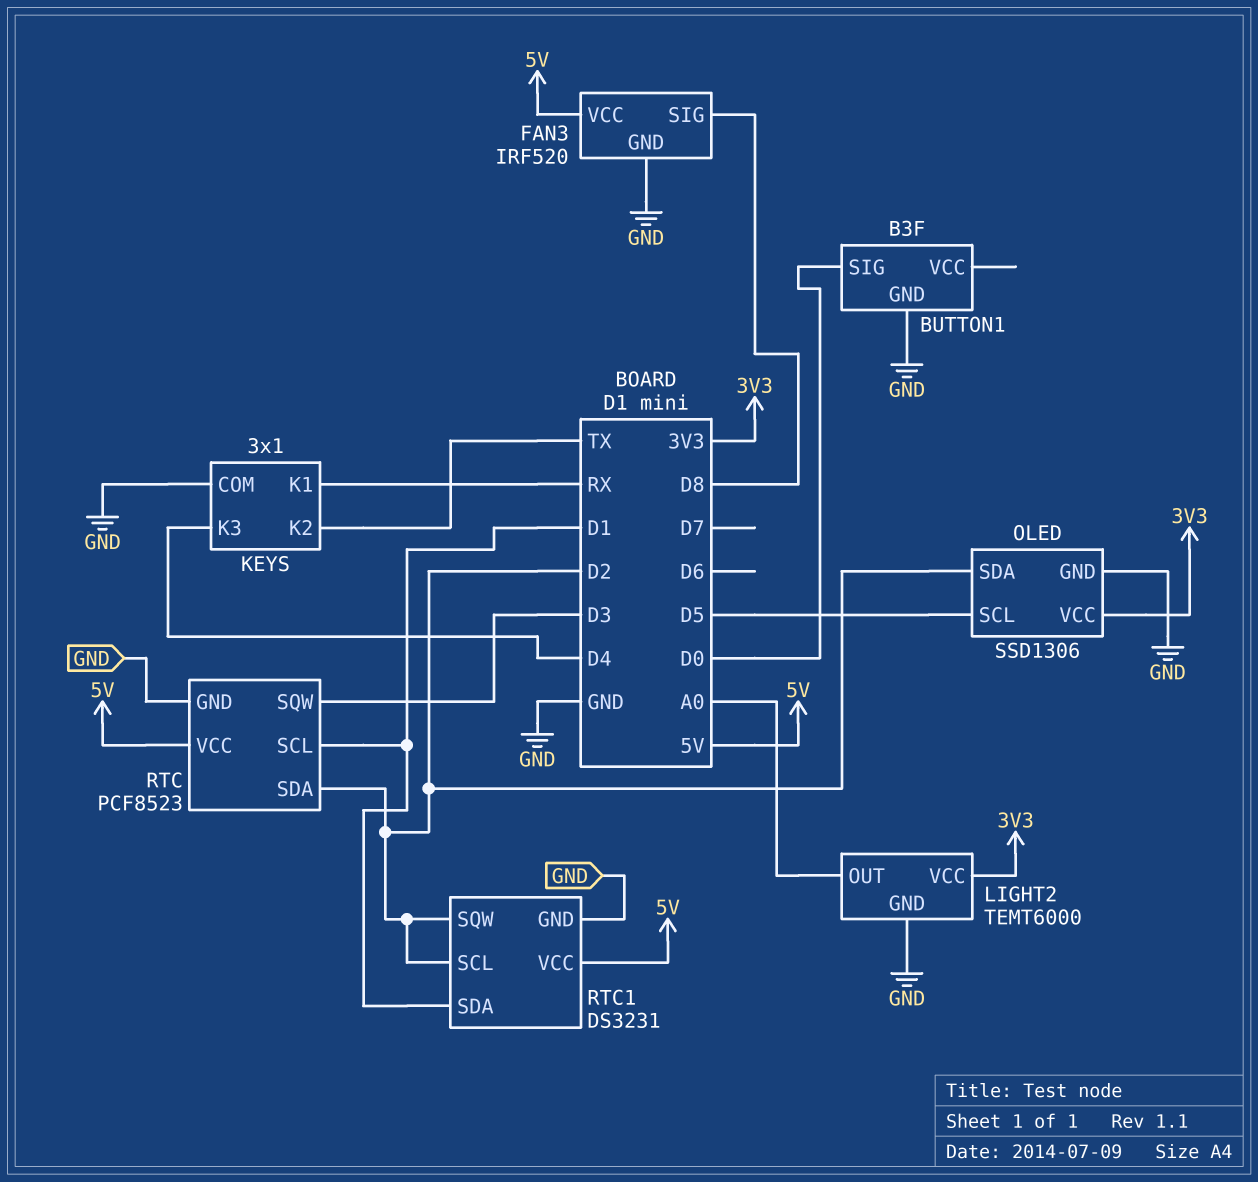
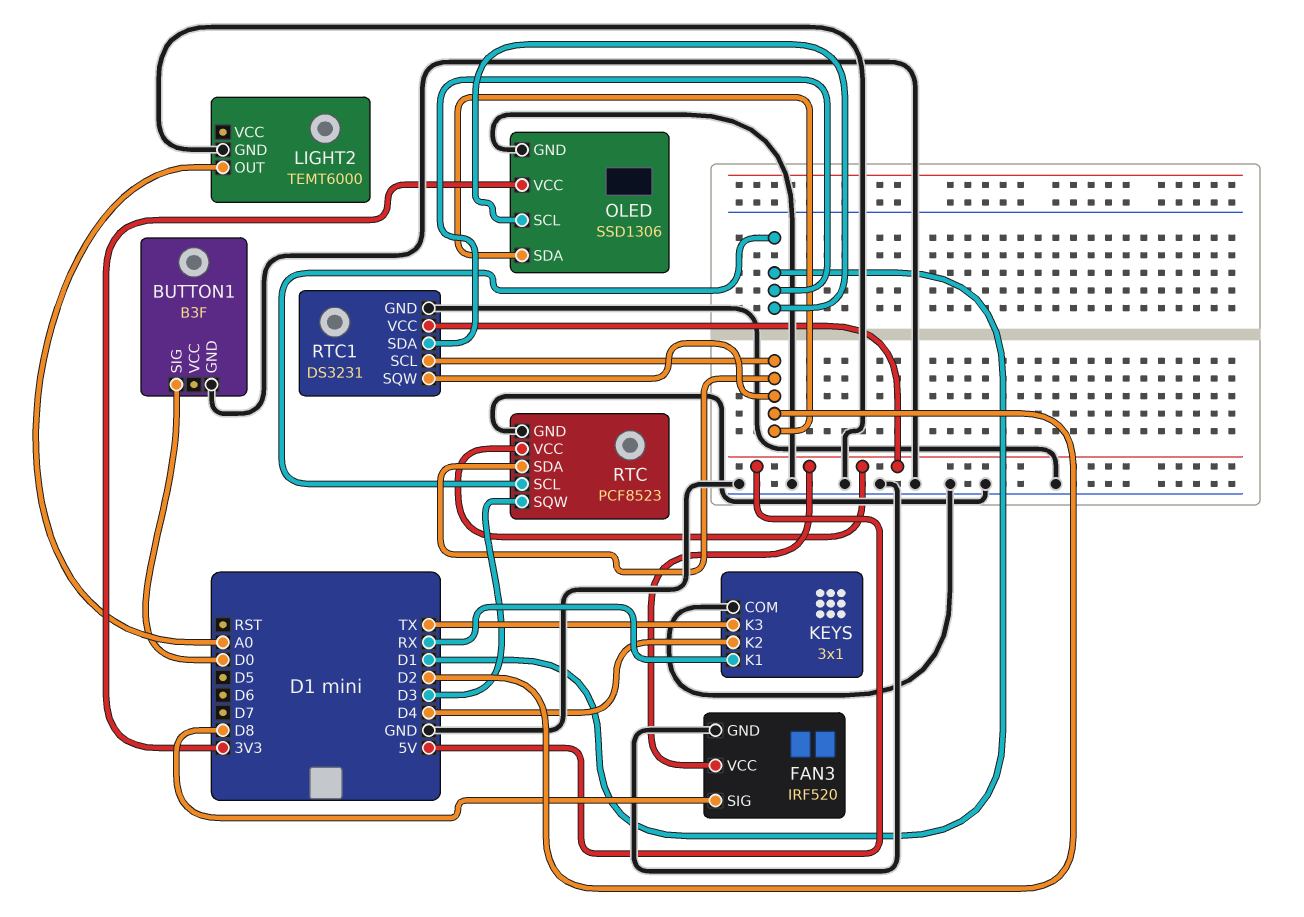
KEYS pin K2: TX -> D4
KEYS pin K3: D4 -> TX
LIGHT2 pin VCC: 3V3 -> none
OLED pin SCL: D5 -> D1

